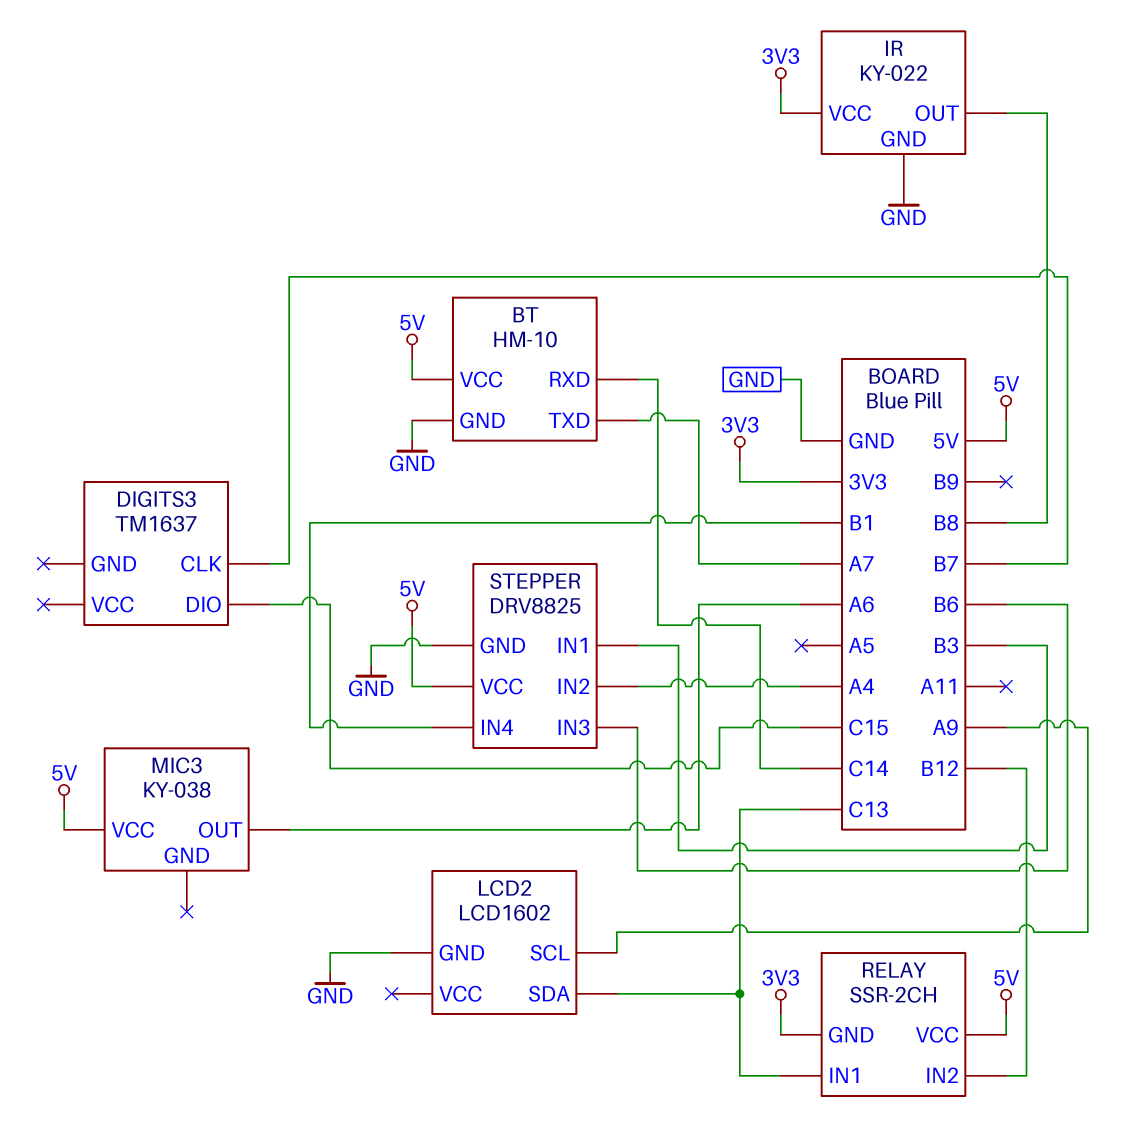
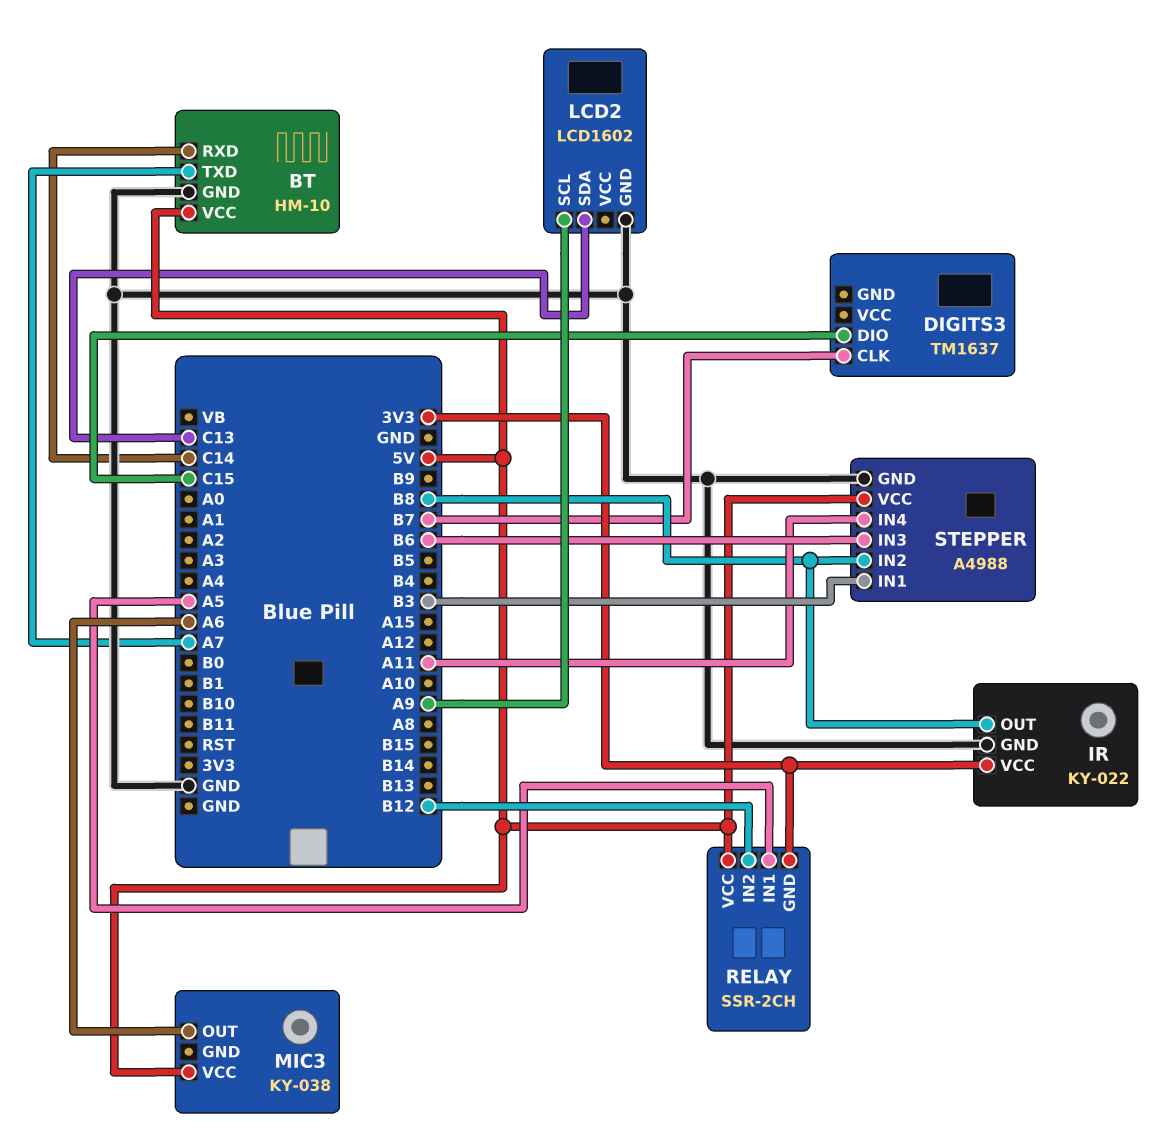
RELAY pin IN1: C13 -> A5
STEPPER: DRV8825 -> A4988
STEPPER pin IN2: A4 -> B8
STEPPER pin IN4: B1 -> A11

